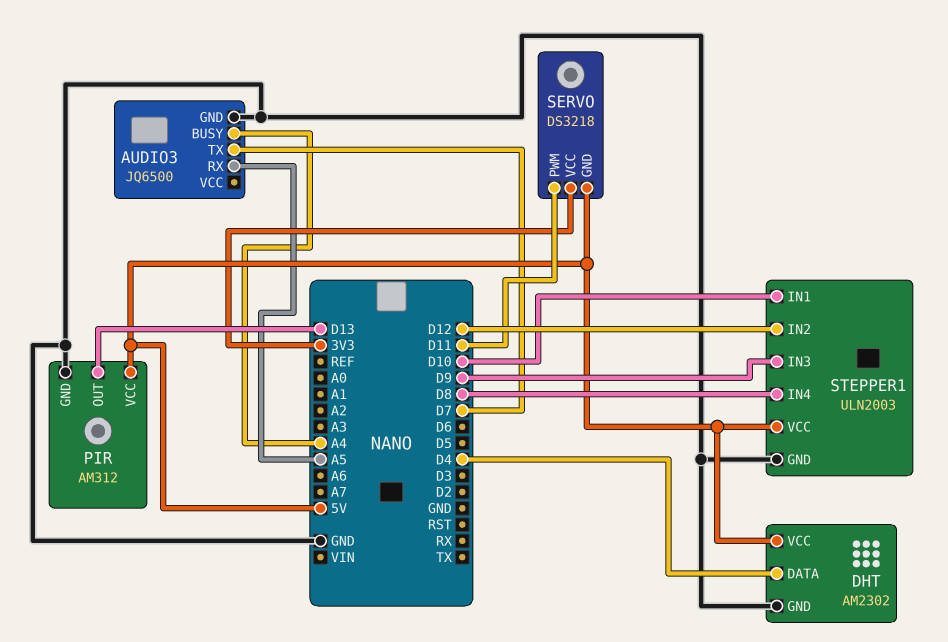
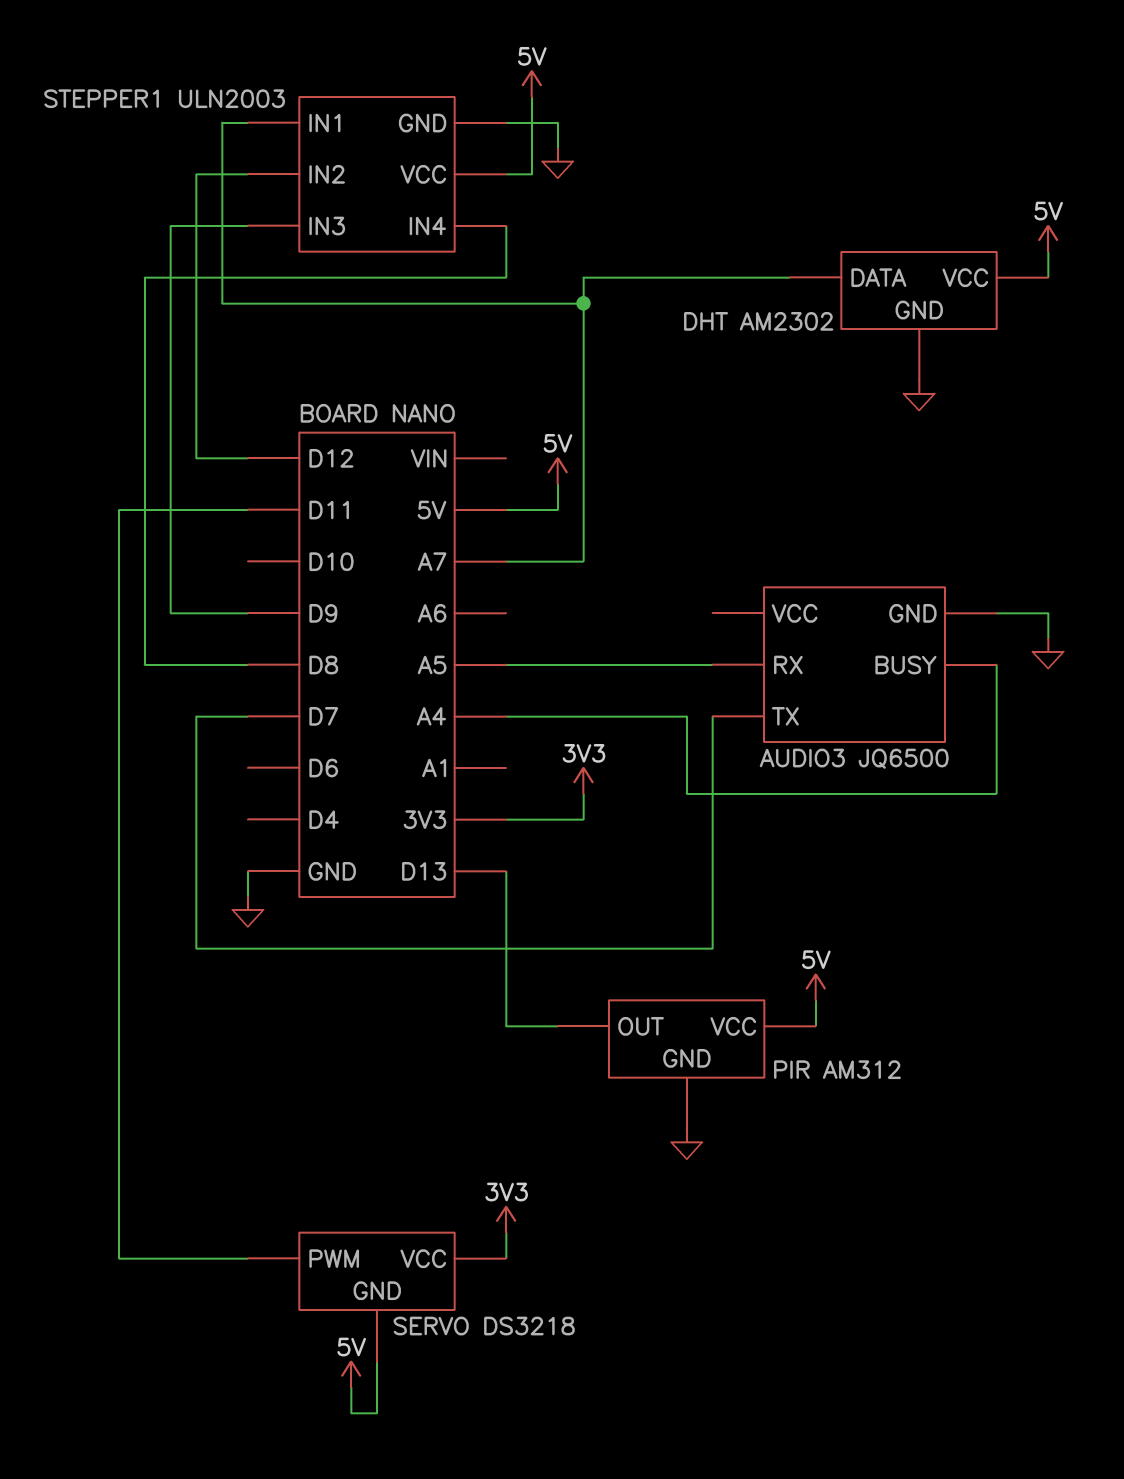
DHT pin DATA: D4 -> A7
STEPPER1 pin IN1: D10 -> A7

